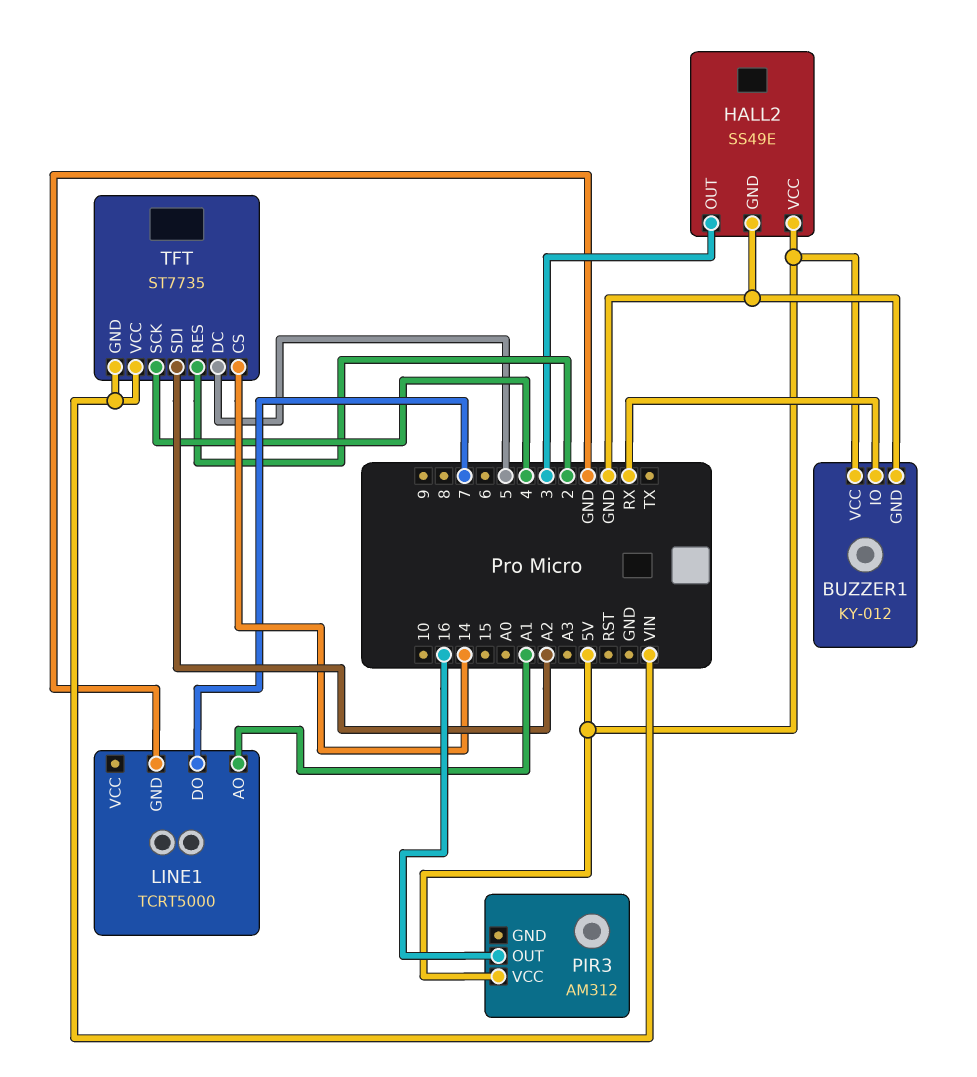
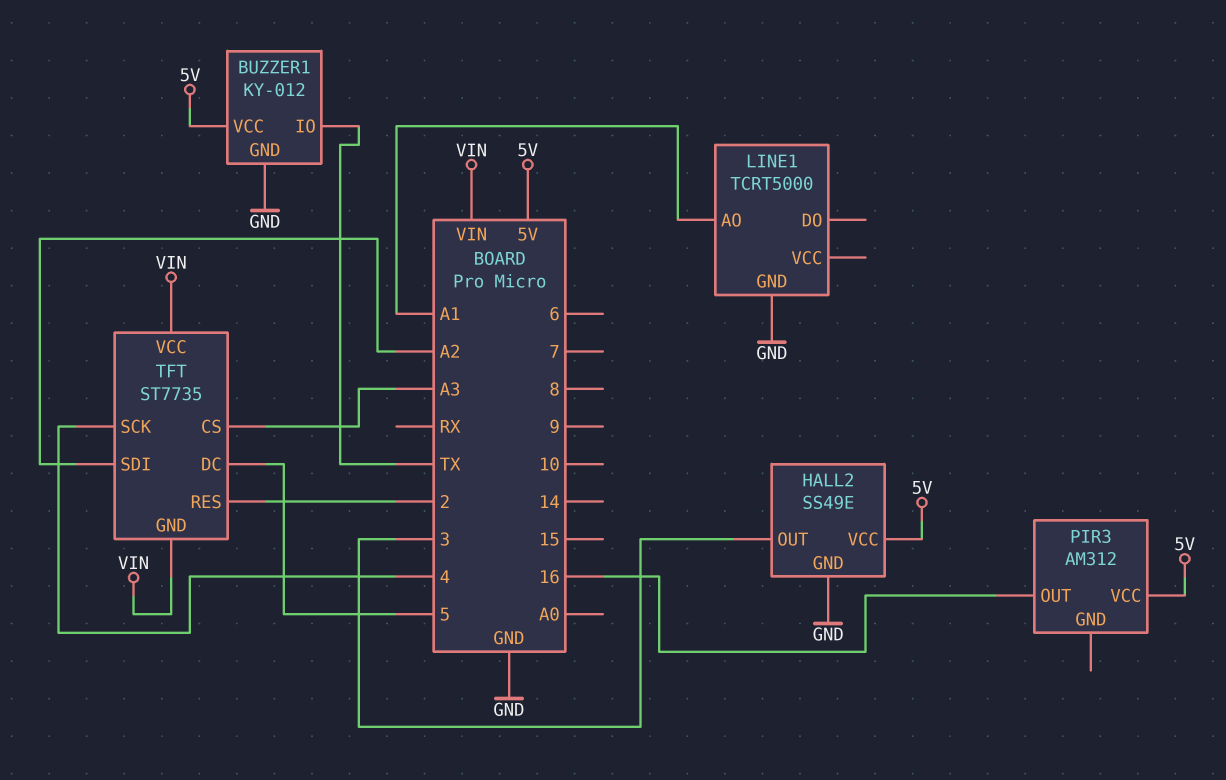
BUZZER1 pin IO: RX -> TX
LINE1 pin DO: 7 -> none
TFT pin CS: 14 -> A3

